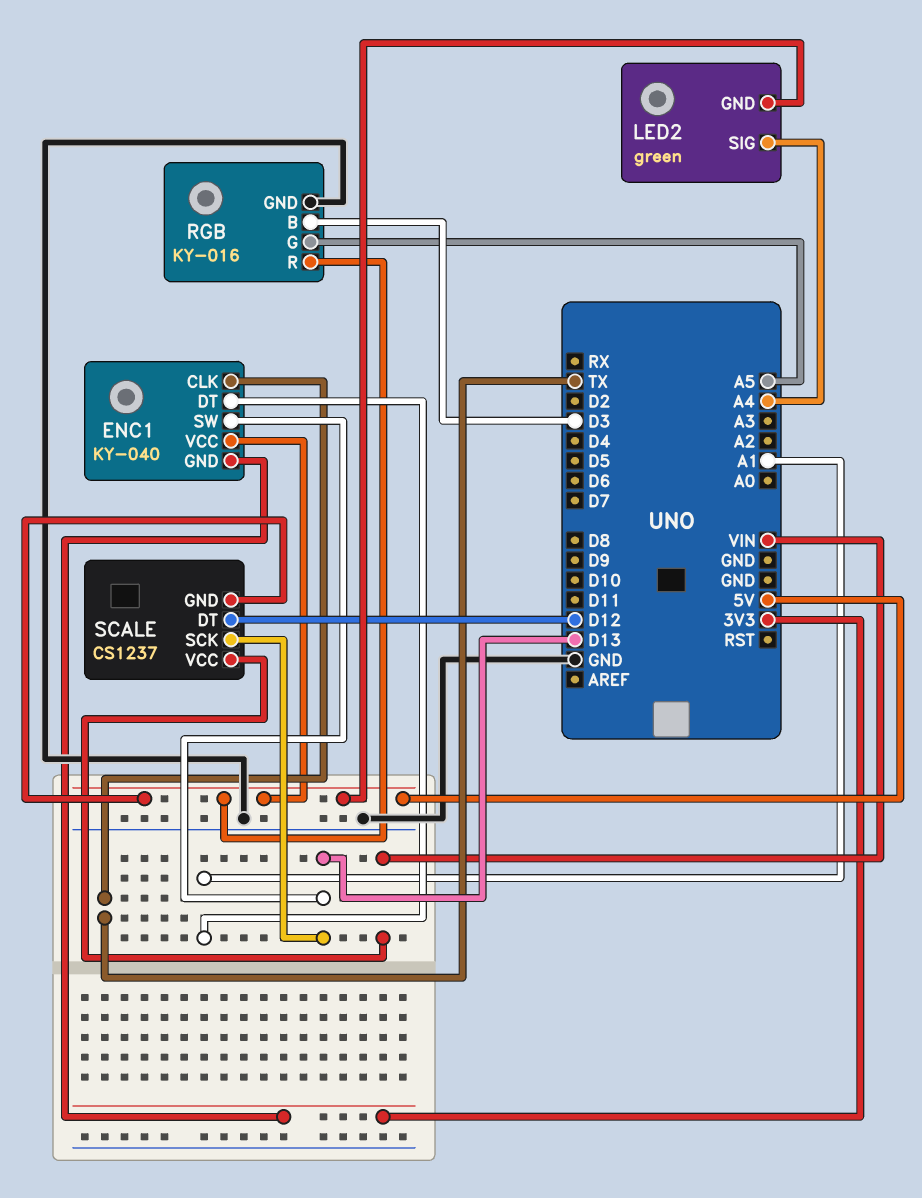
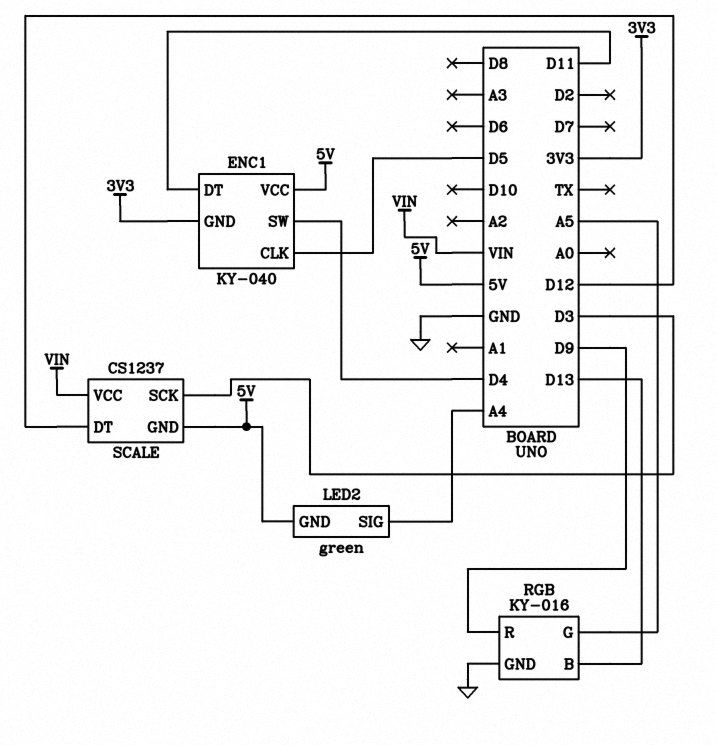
ENC1 pin CLK: TX -> D5
ENC1 pin DT: A1 -> D11
ENC1 pin SW: D13 -> D4
RGB pin B: D3 -> D13
RGB pin R: 5V -> D9
SCALE pin SCK: D13 -> D3

